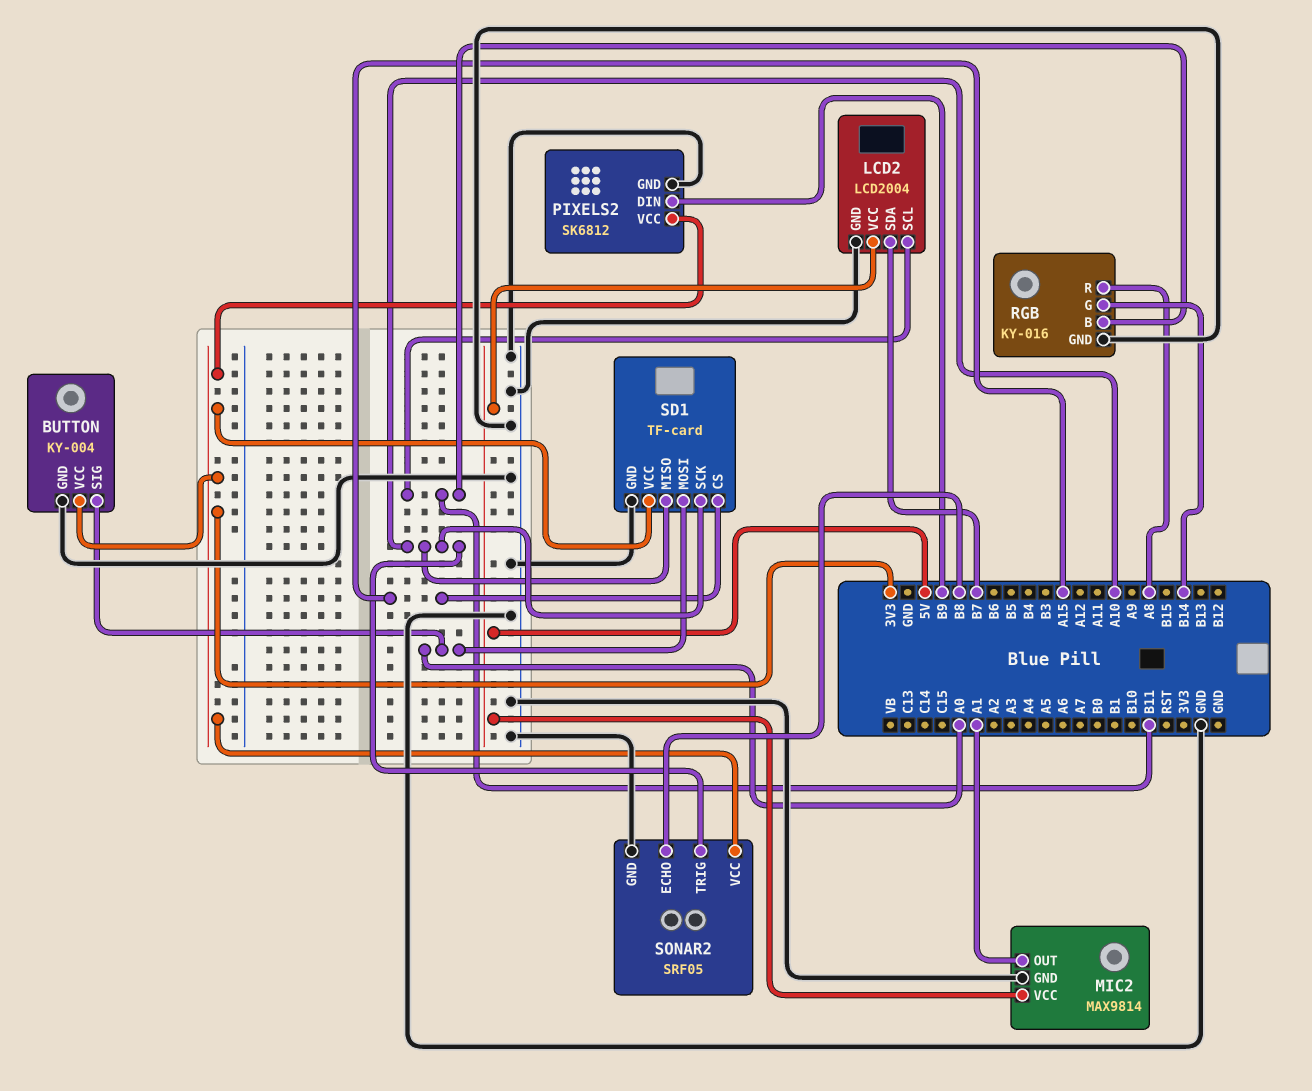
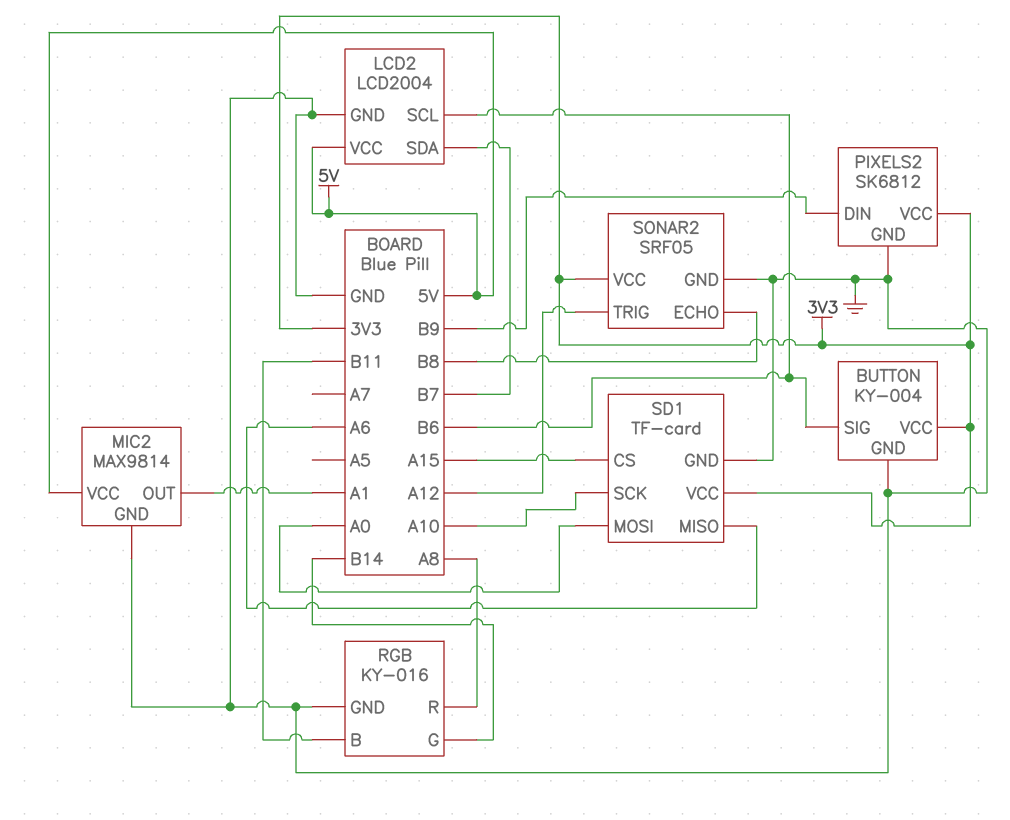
BUTTON pin SIG: A0 -> B6
LCD2 pin SCL: B11 -> B6
SD1 pin MISO: A10 -> A6
SONAR2 pin TRIG: A10 -> A12

